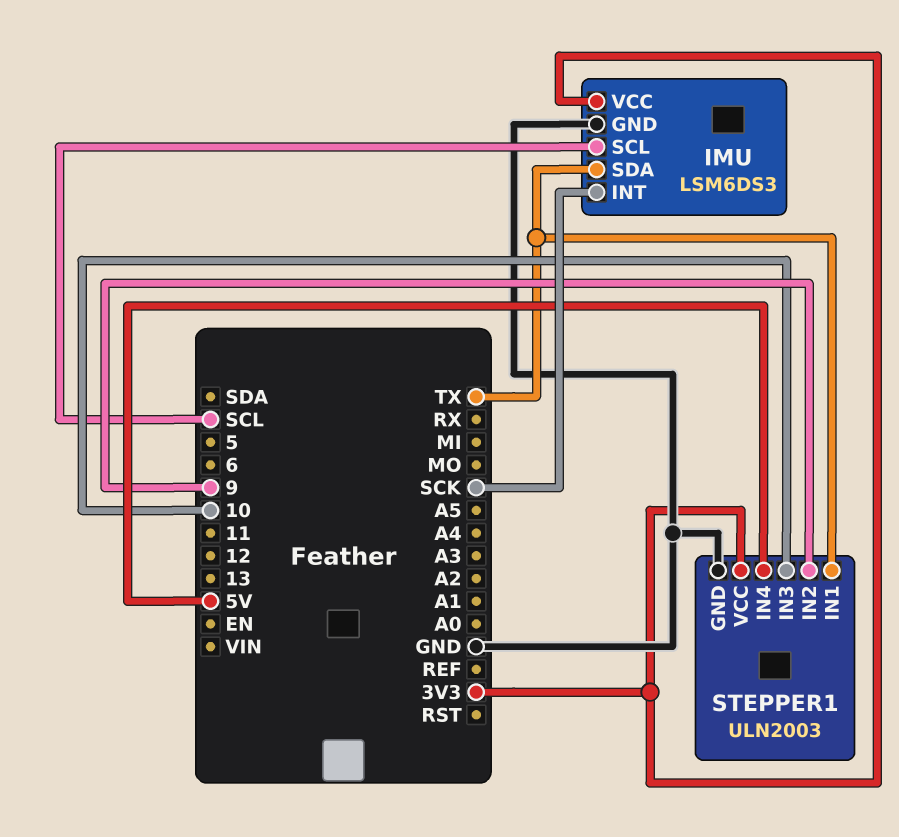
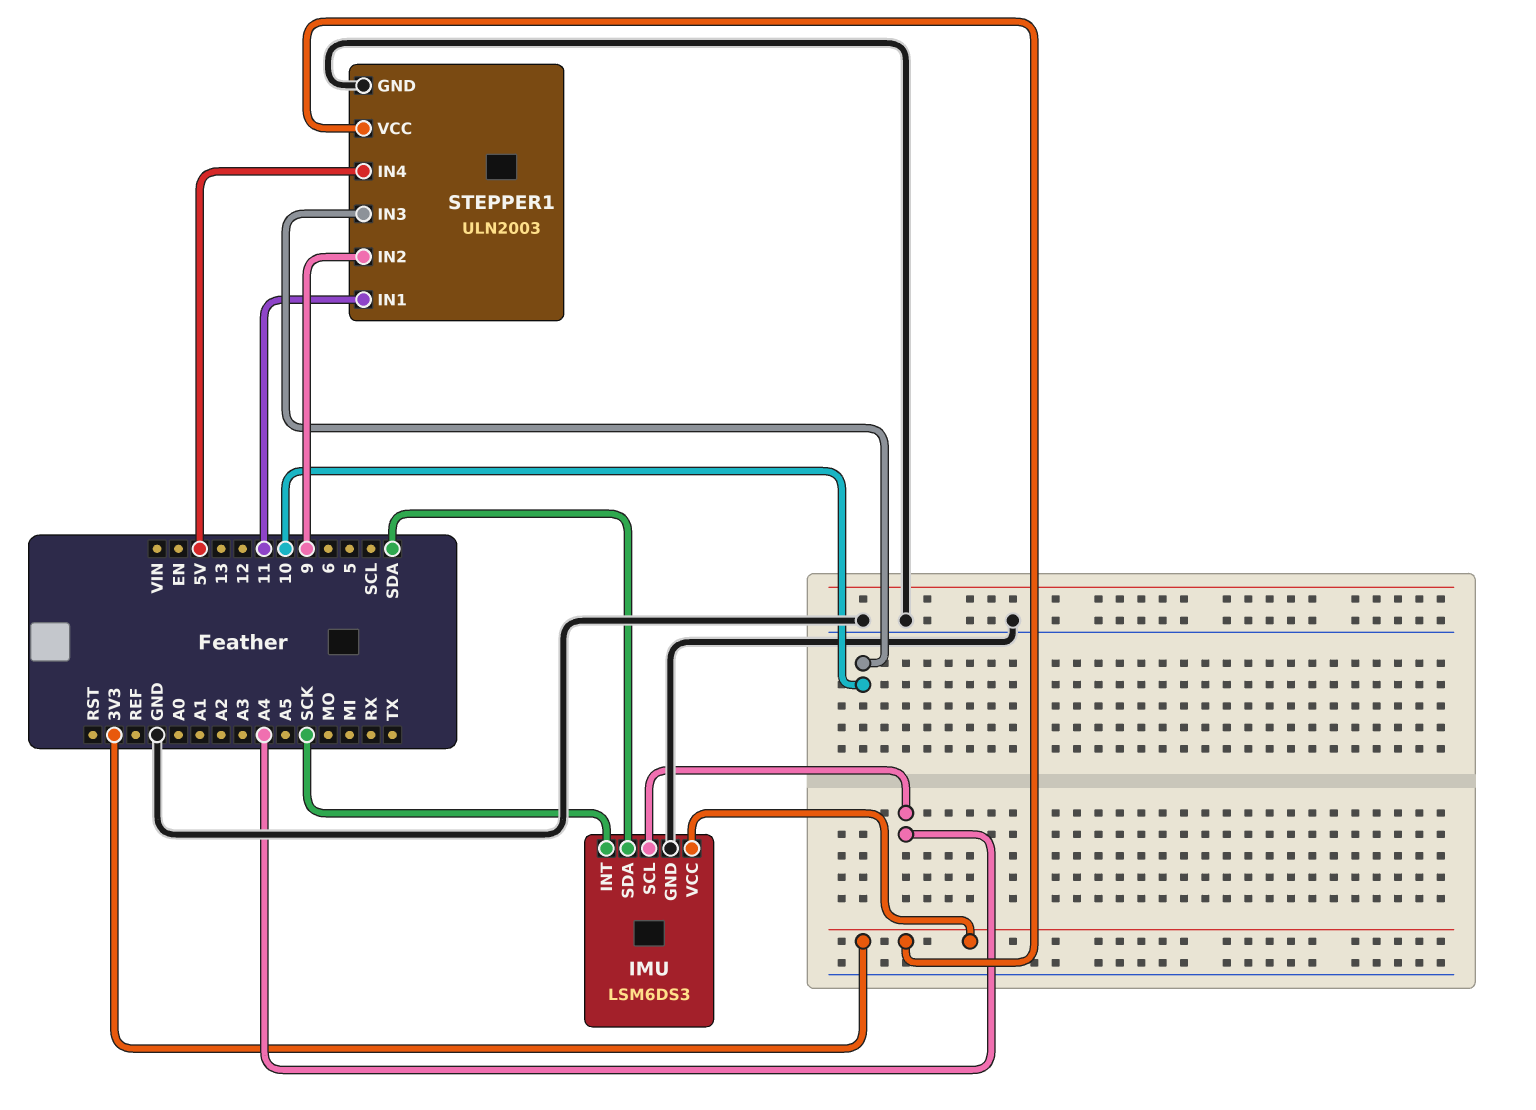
IMU pin SCL: SCL -> A4
IMU pin SDA: TX -> SDA
STEPPER1 pin IN1: TX -> 11

